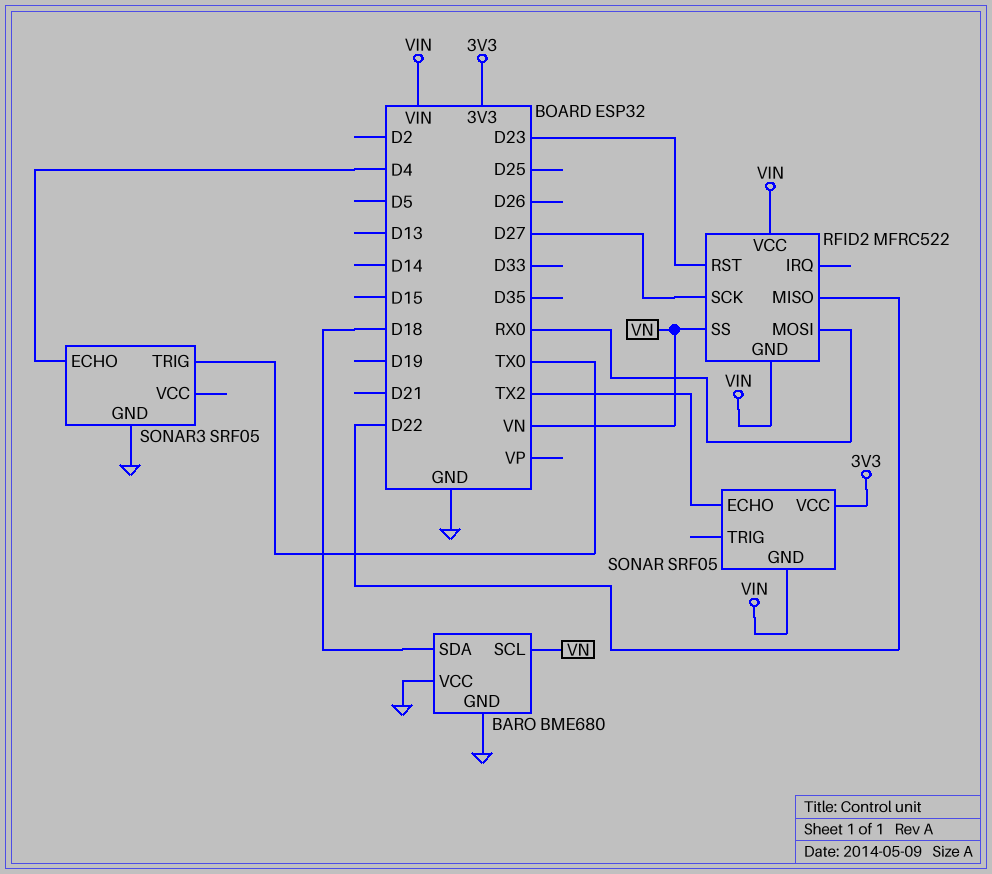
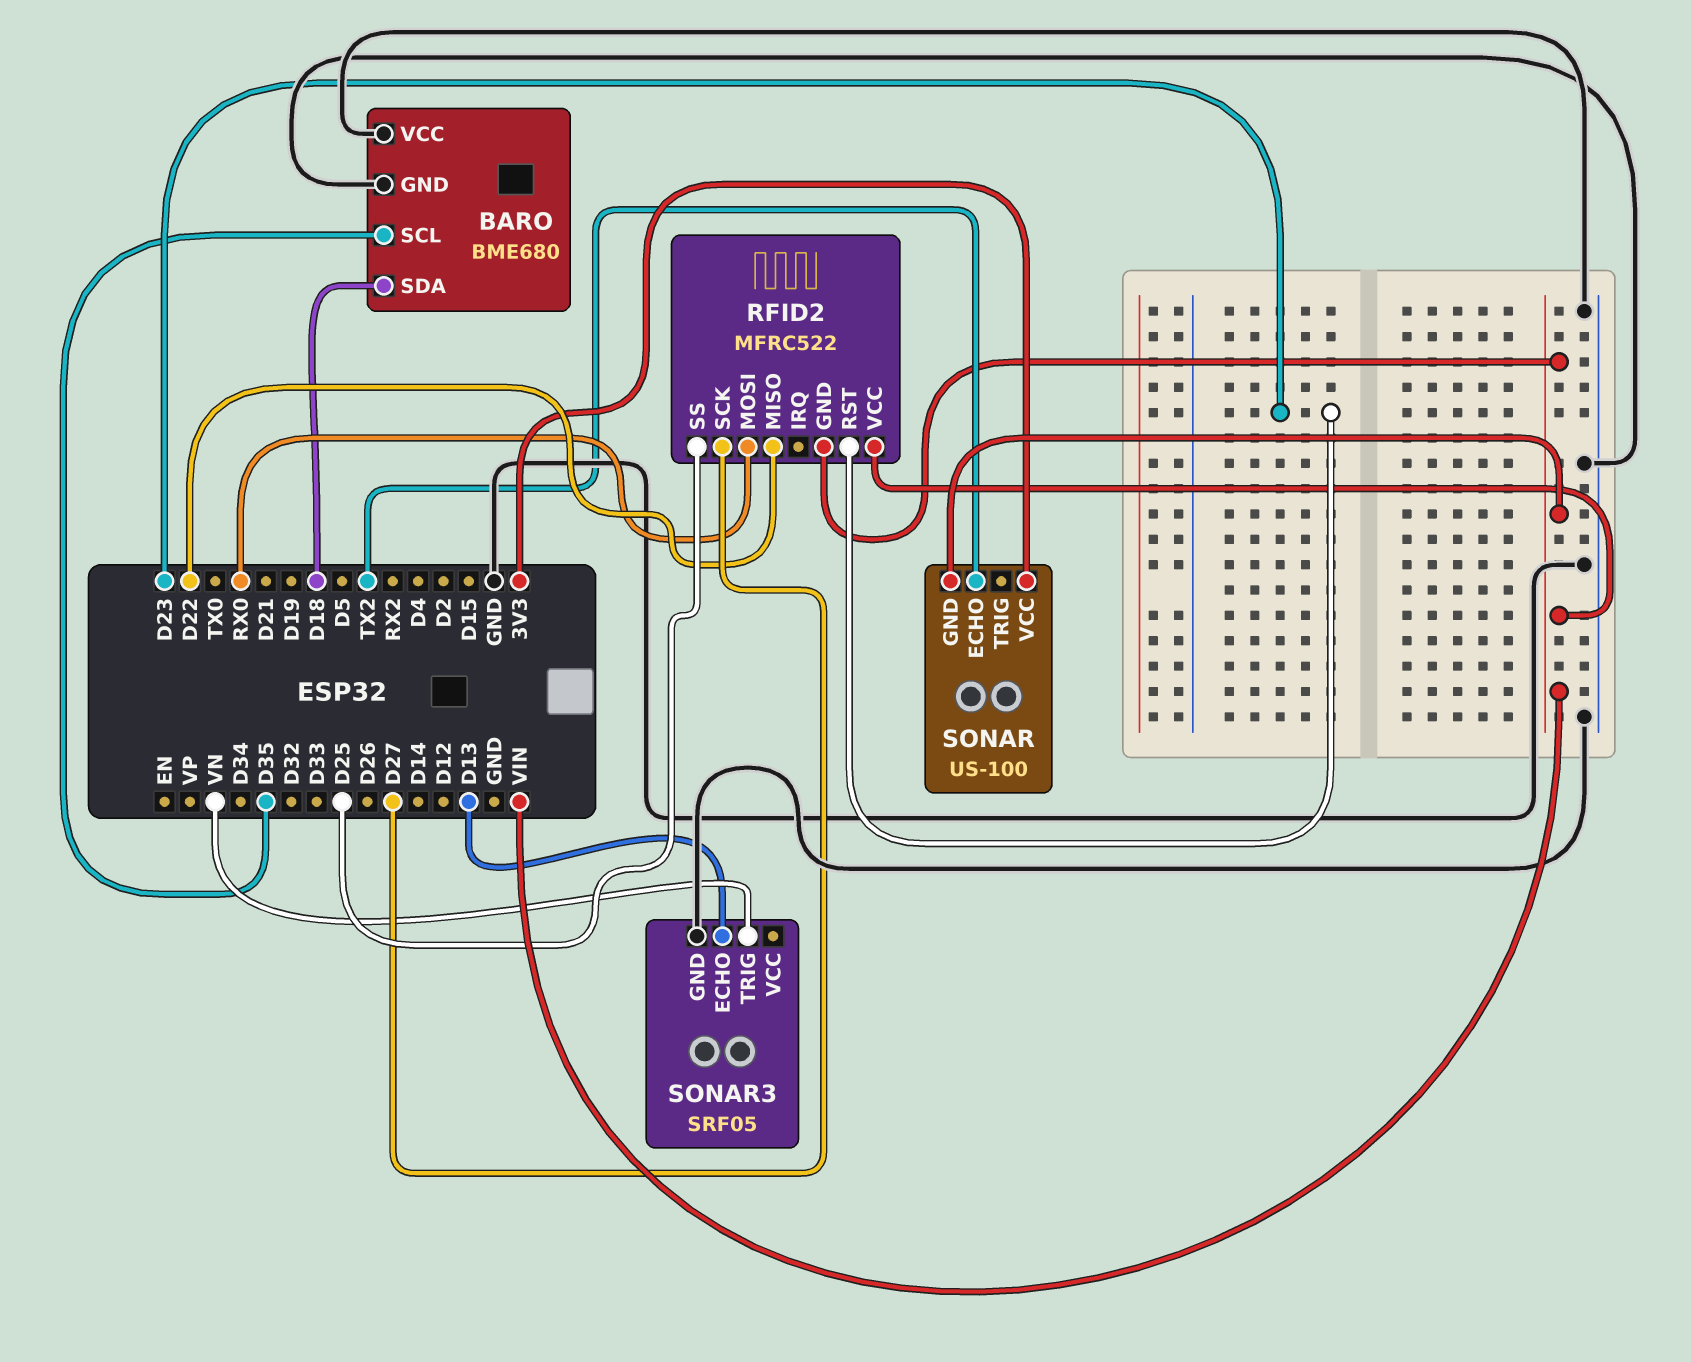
BARO pin SCL: VN -> D35
RFID2 pin SS: VN -> D25
SONAR: SRF05 -> US-100
SONAR3 pin ECHO: D4 -> D13
SONAR3 pin TRIG: TX0 -> VN

